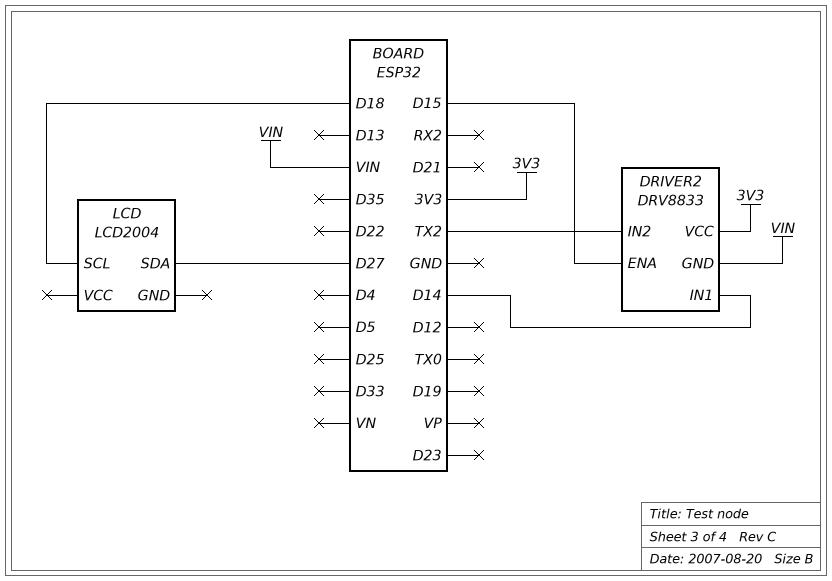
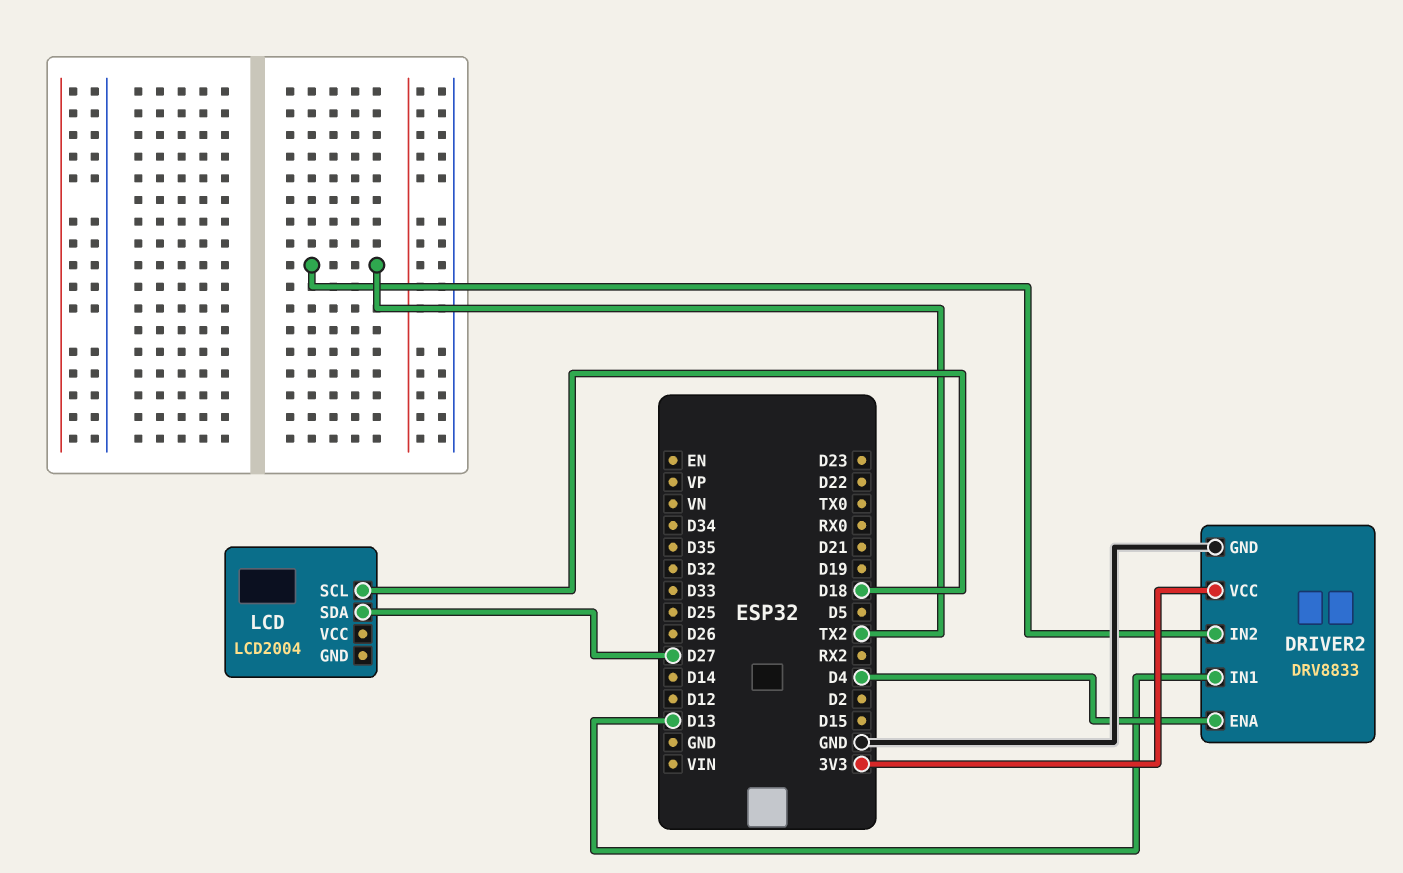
DRIVER2 pin ENA: D15 -> D4
DRIVER2 pin GND: VIN -> GND
DRIVER2 pin IN1: D14 -> D13

